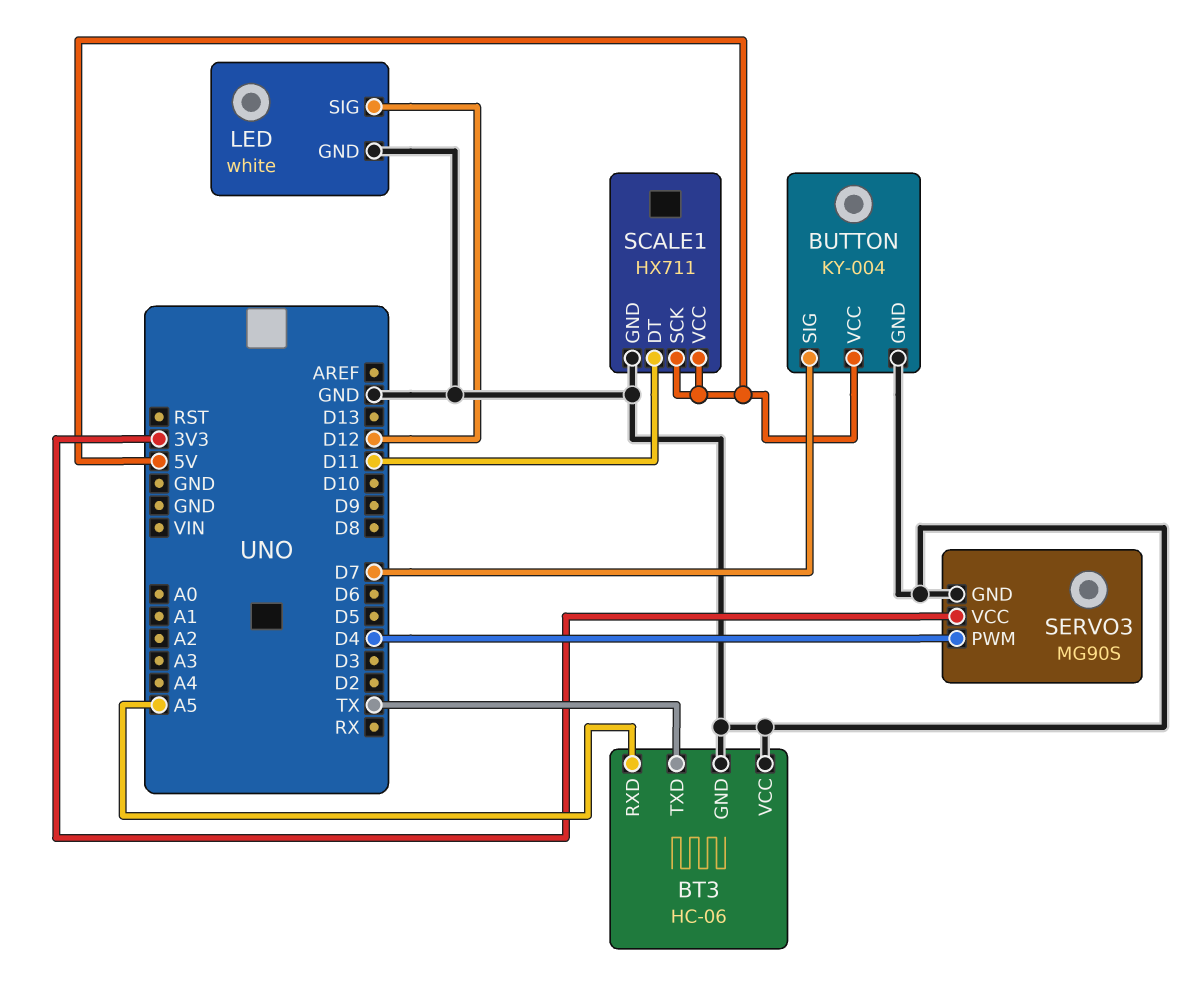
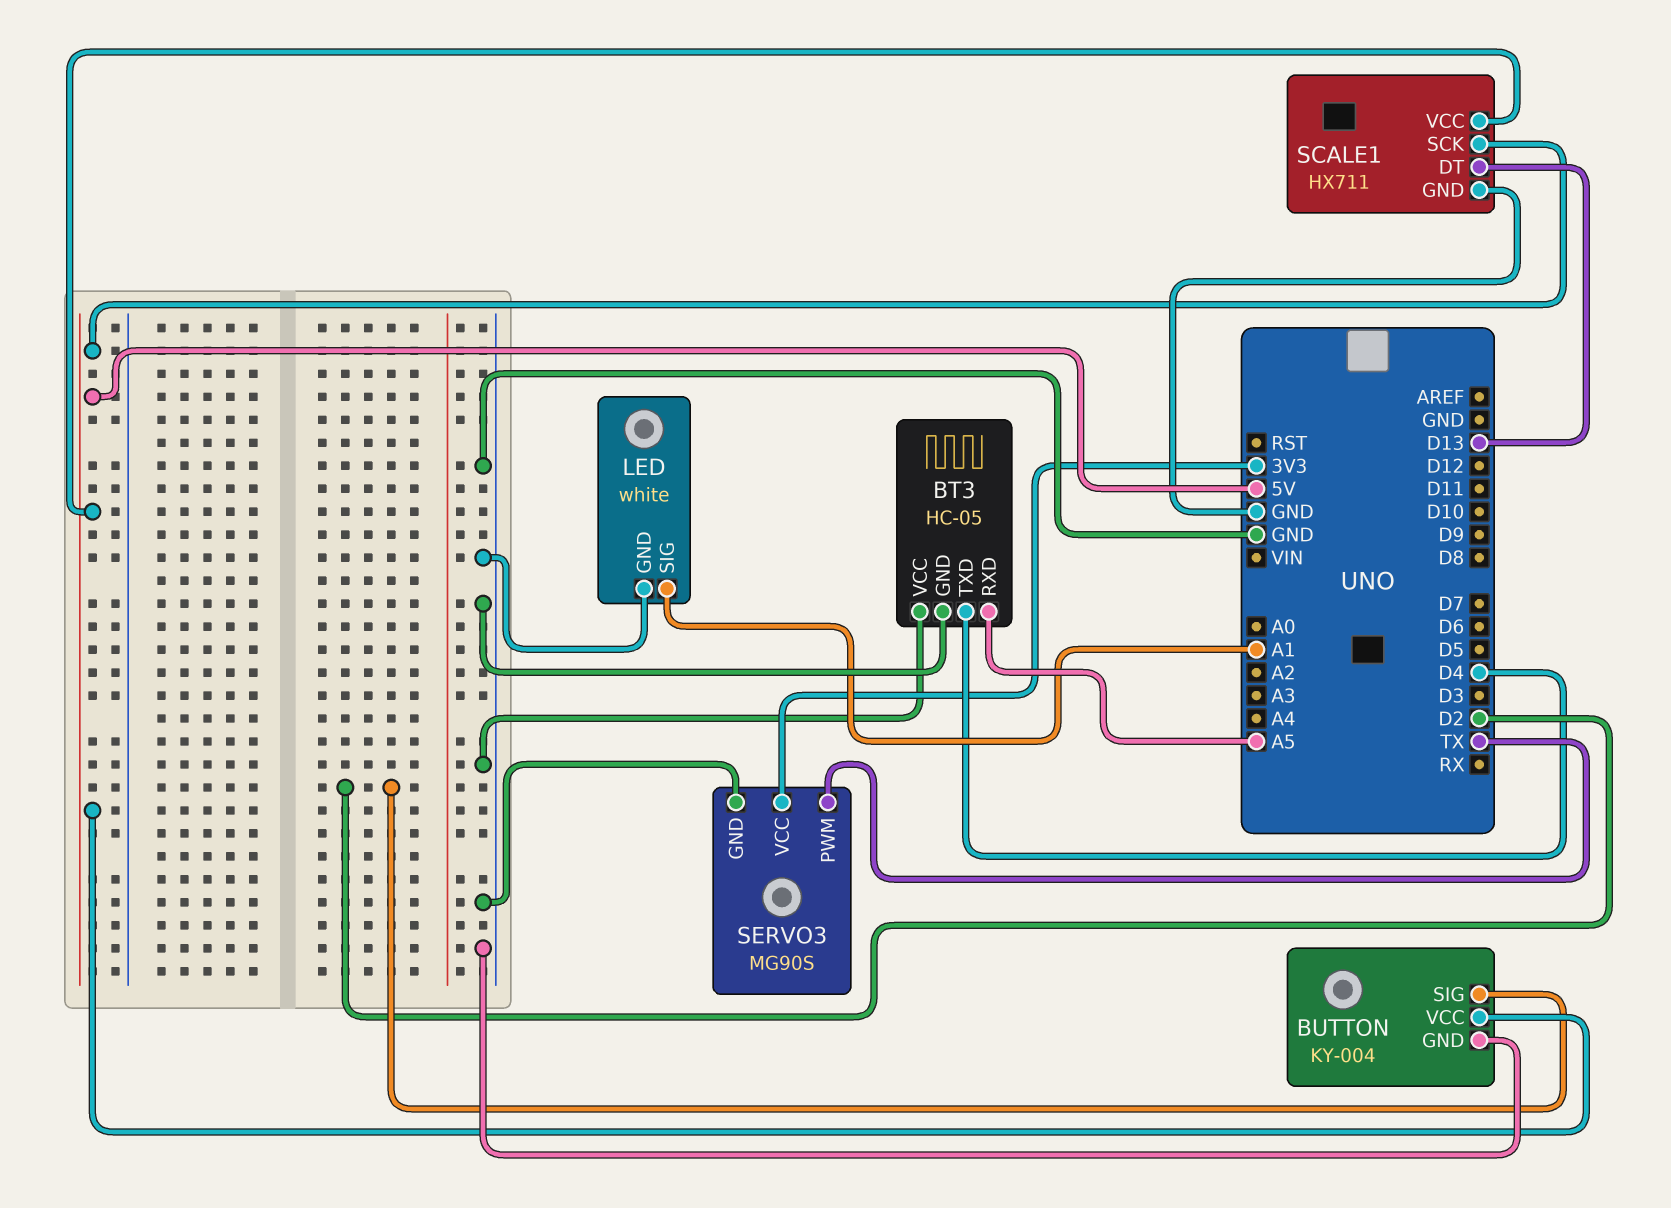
BT3: HC-06 -> HC-05
BT3 pin TXD: TX -> D4
BUTTON pin SIG: D7 -> D2
LED pin SIG: D12 -> A1
SCALE1 pin DT: D11 -> D13
SERVO3 pin PWM: D4 -> TX

